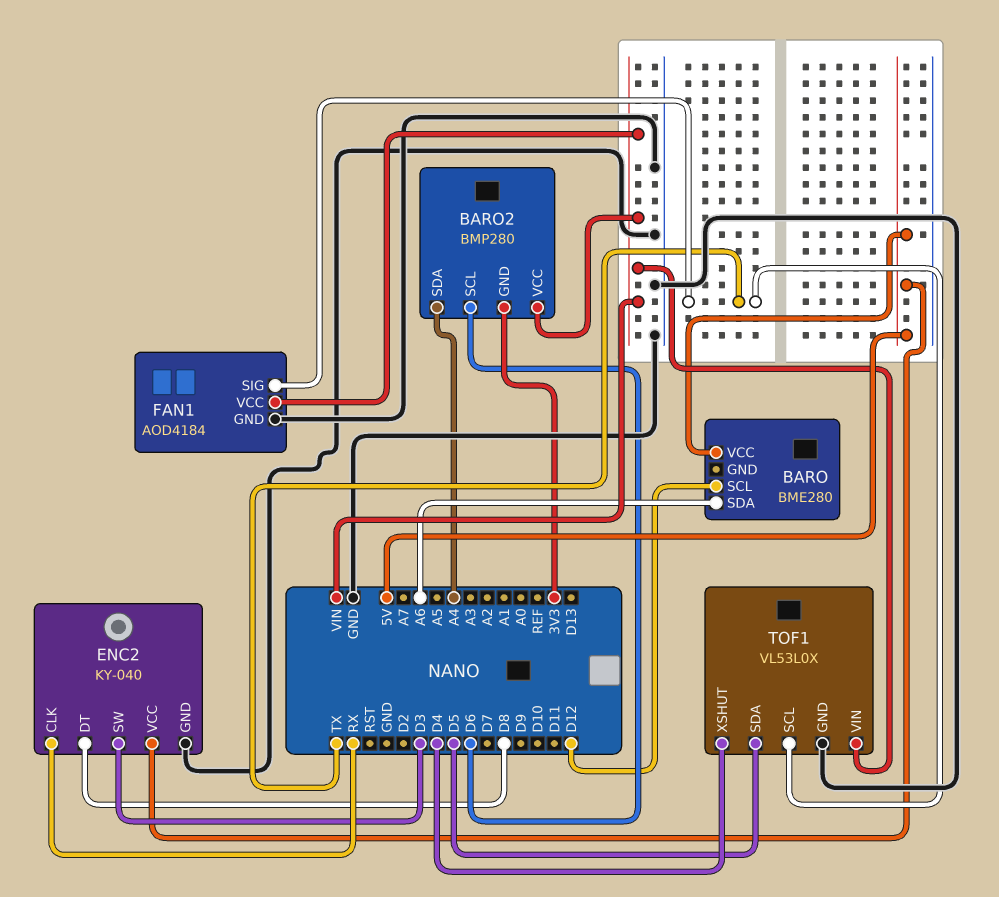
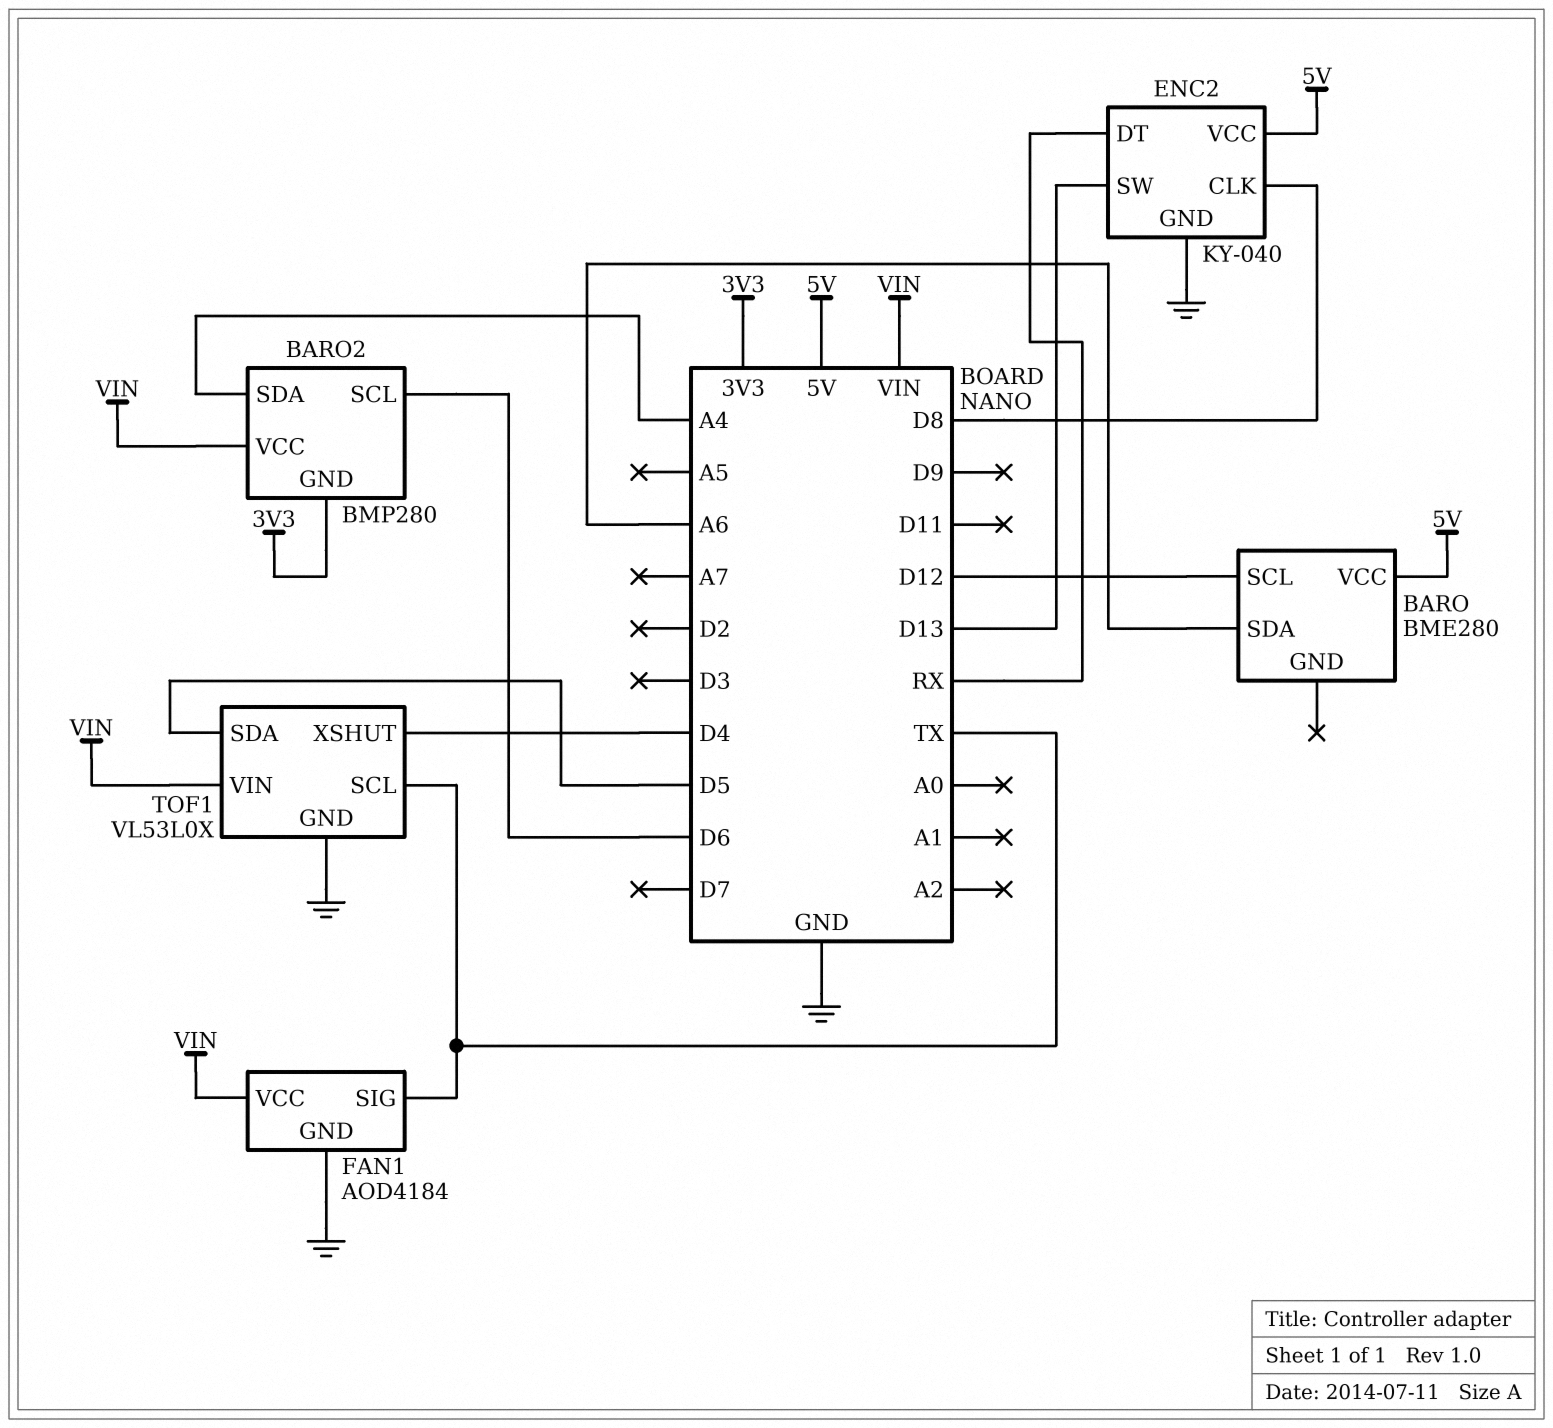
ENC2 pin CLK: RX -> D8
ENC2 pin DT: D8 -> RX
ENC2 pin SW: D3 -> D13

